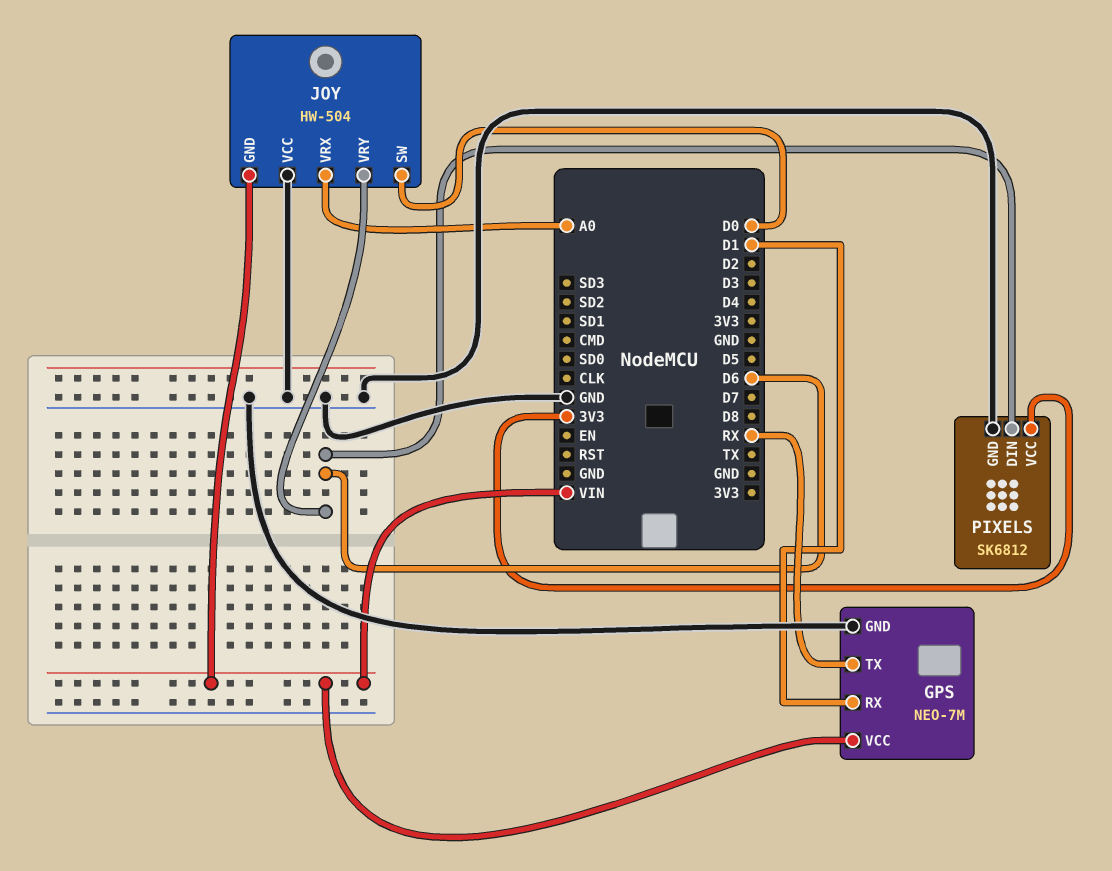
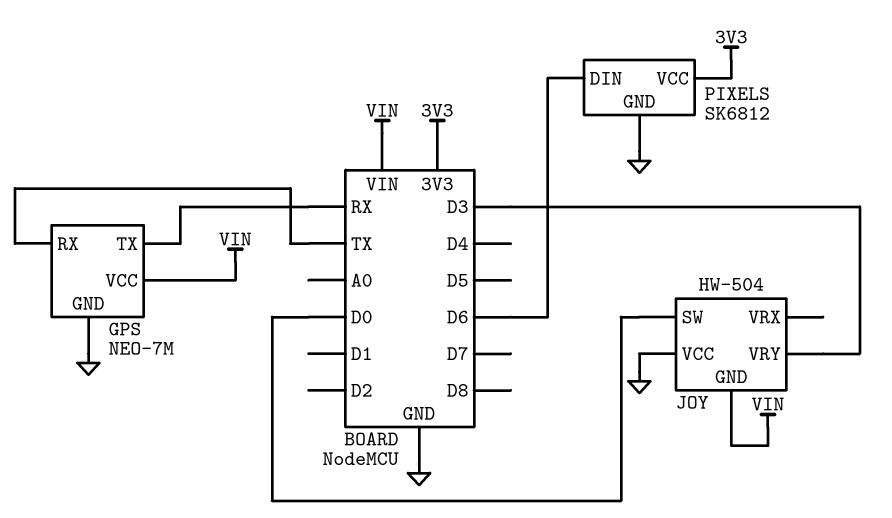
GPS pin RX: D1 -> TX
JOY pin VRX: A0 -> none
JOY pin VRY: D6 -> D3

